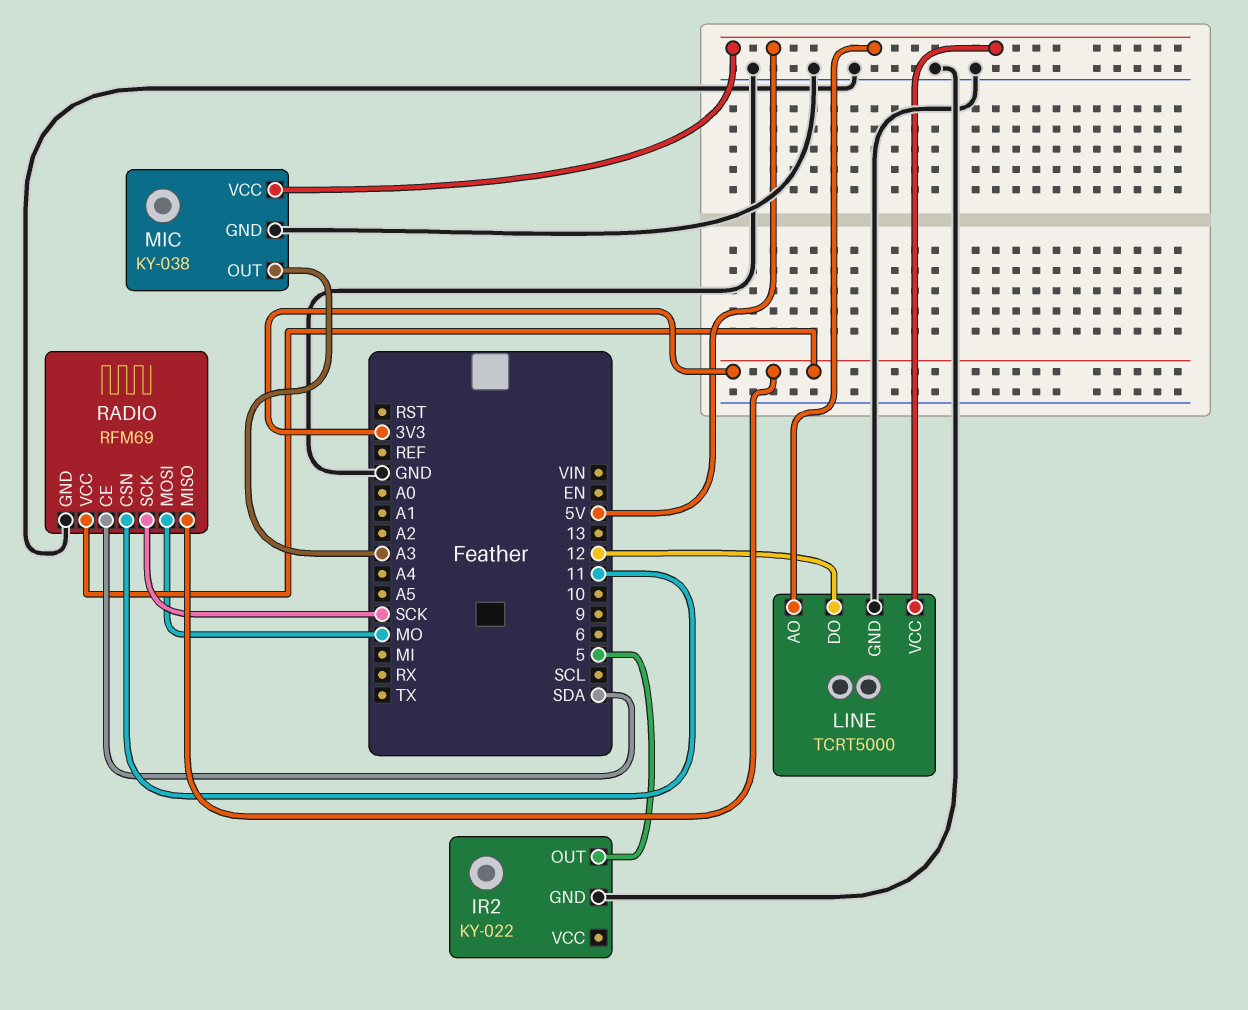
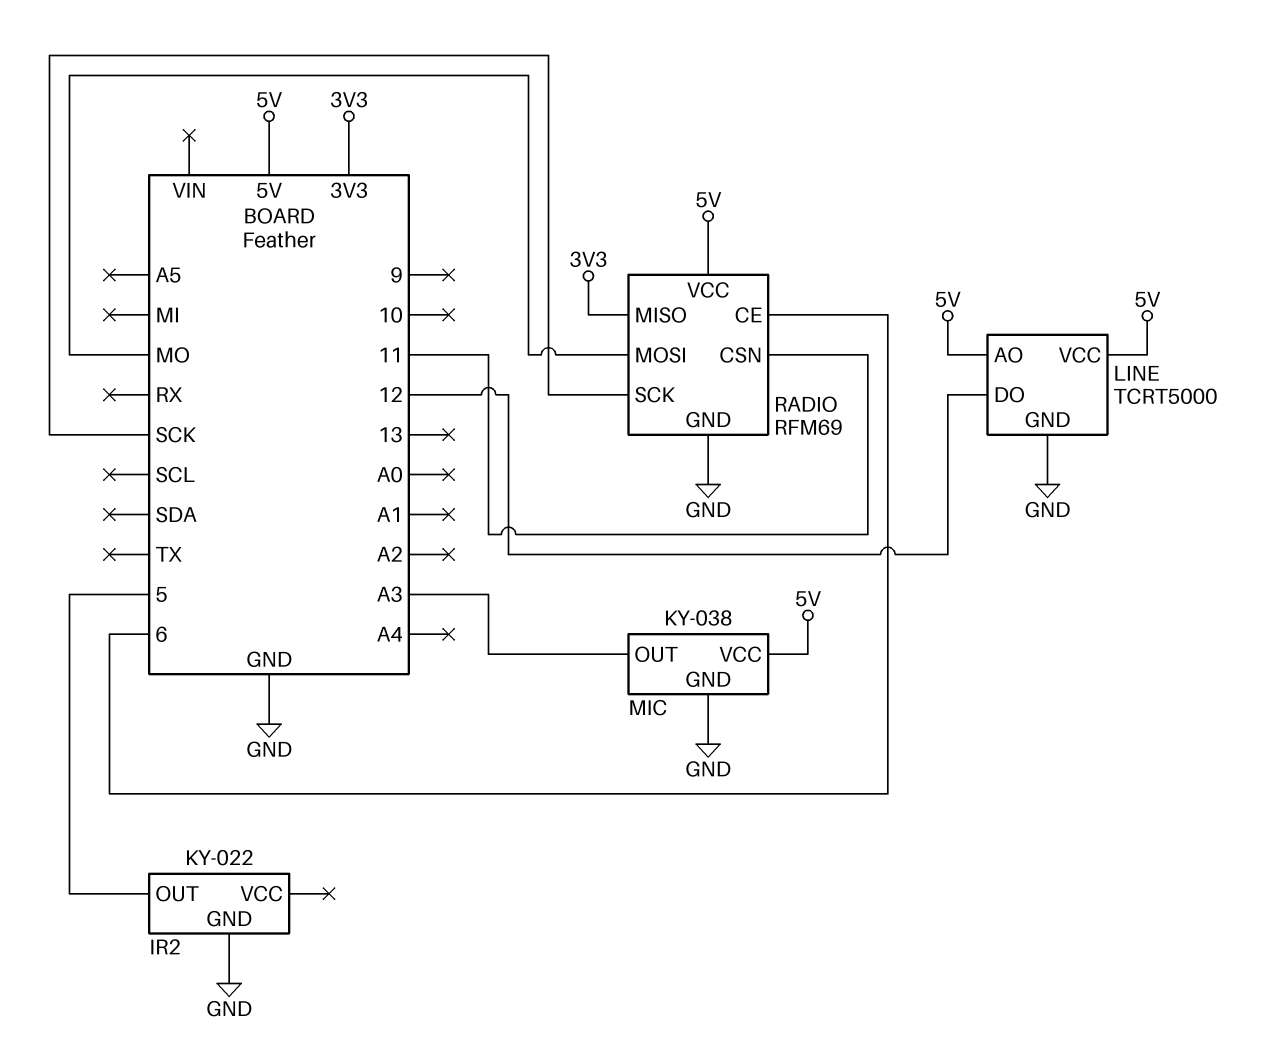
RADIO pin CE: SDA -> 6
RADIO pin VCC: 3V3 -> 5V

